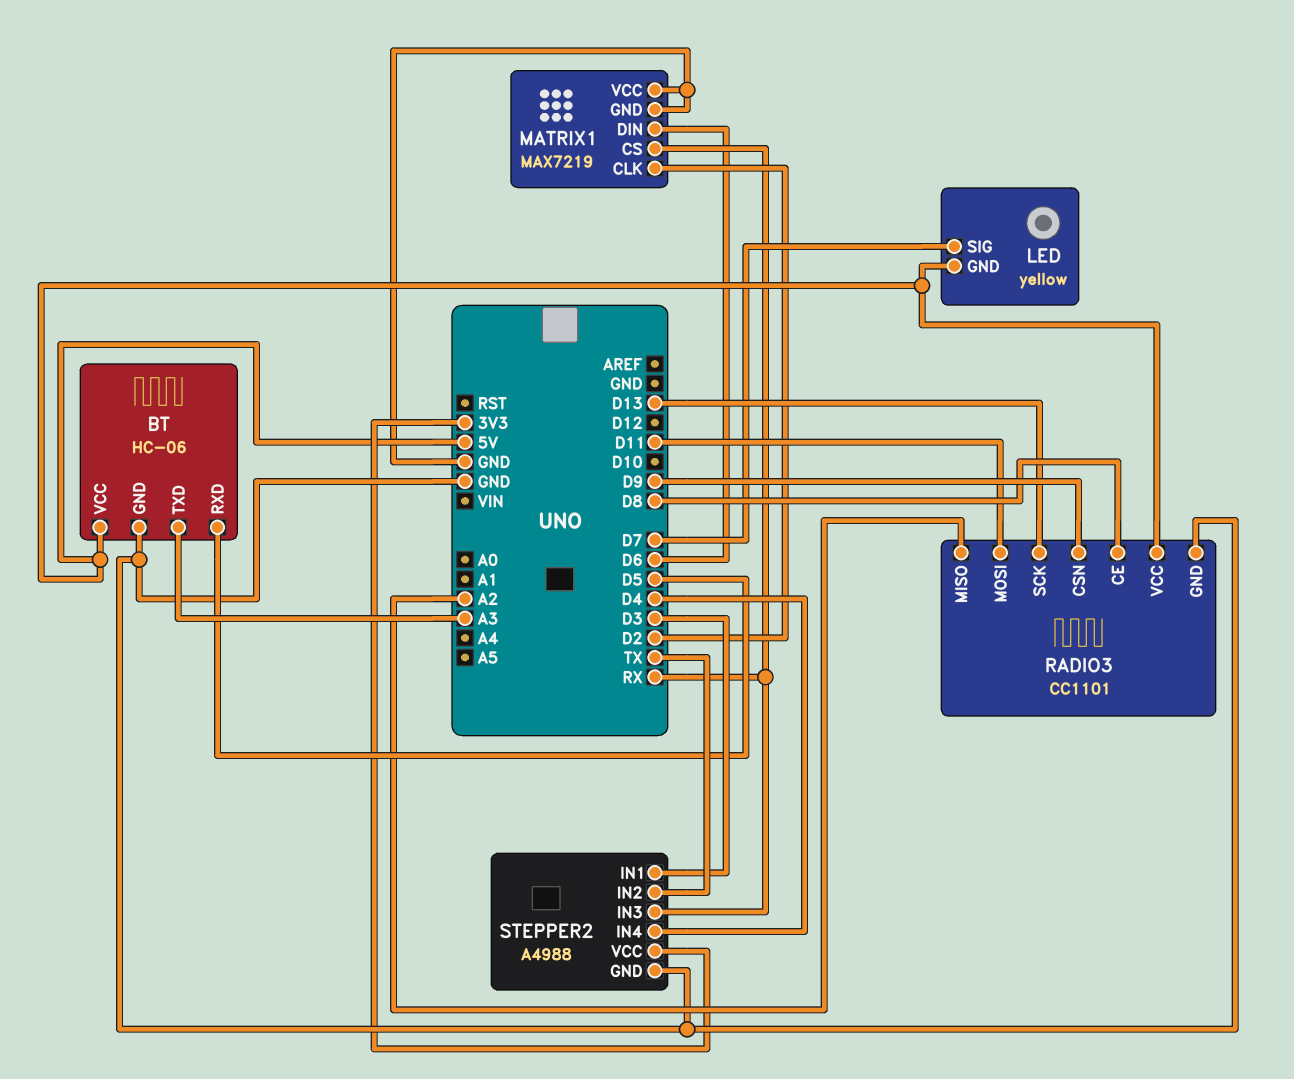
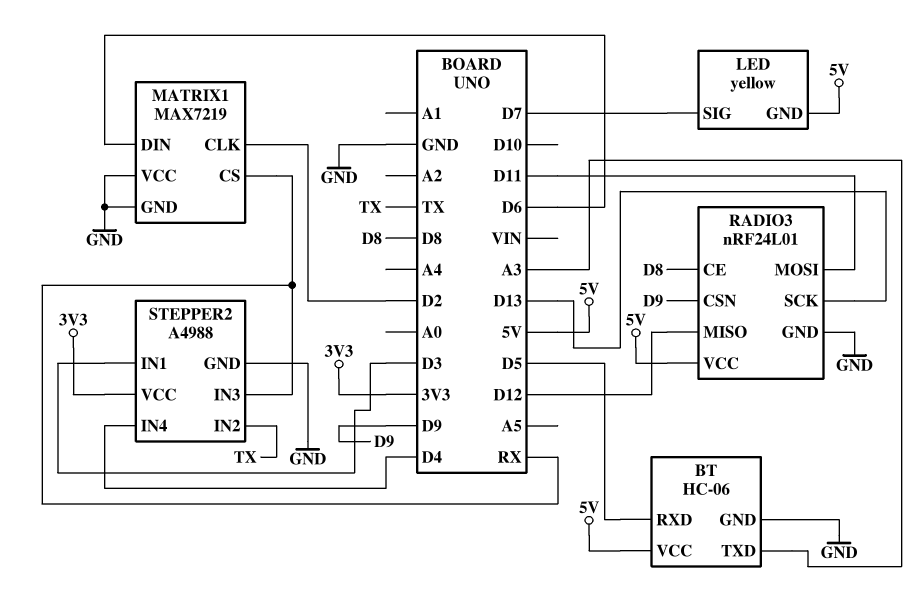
RADIO3: CC1101 -> nRF24L01
RADIO3 pin MISO: A2 -> D12

